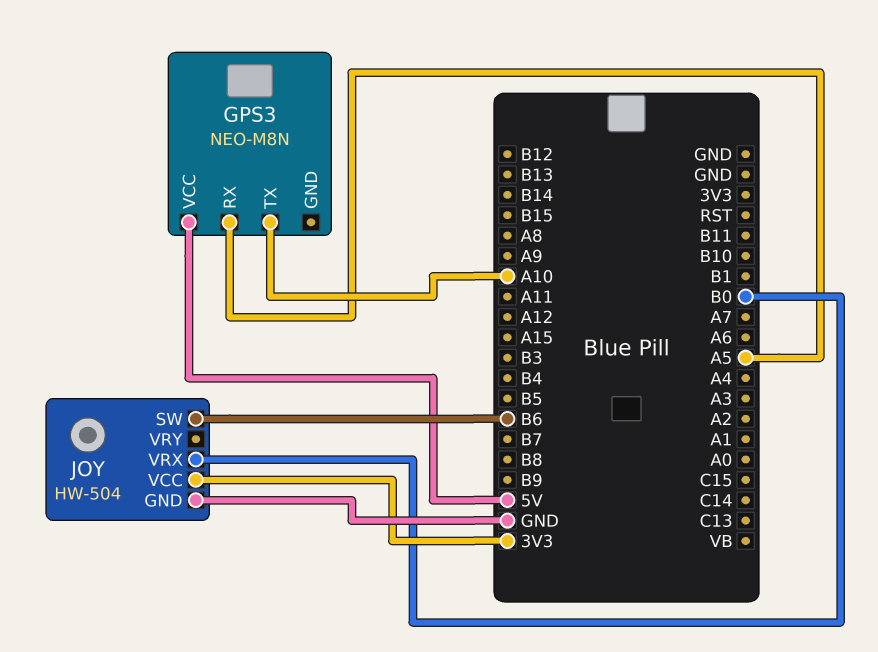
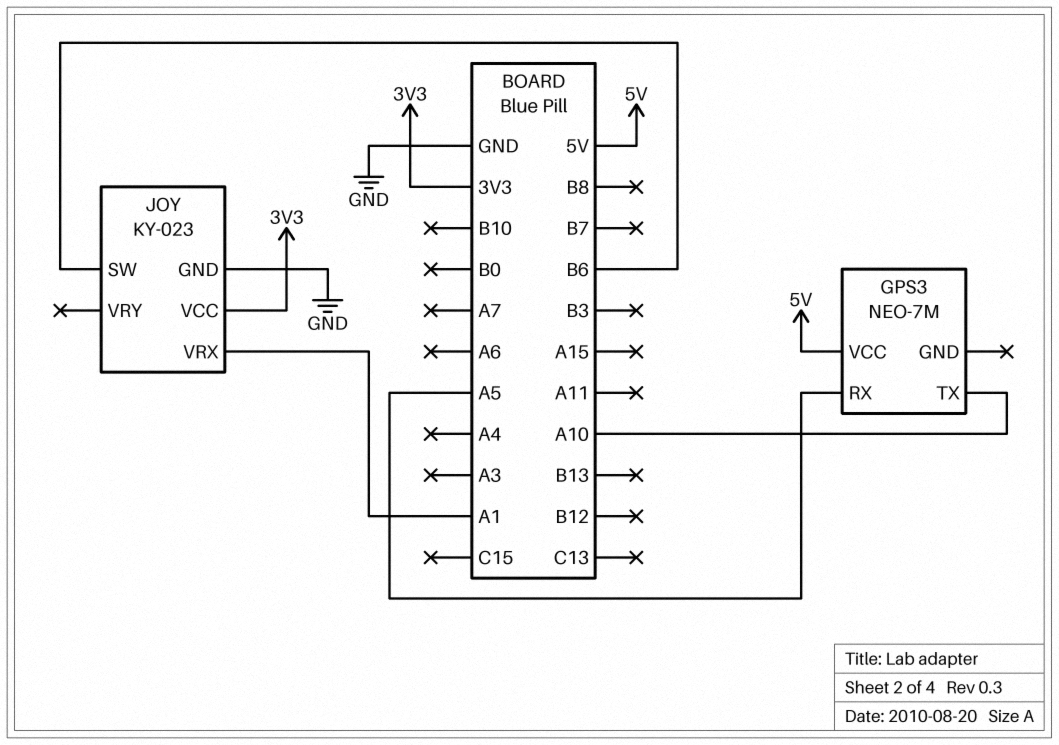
GPS3: NEO-M8N -> NEO-7M
JOY: HW-504 -> KY-023
JOY pin VRX: B0 -> A1

